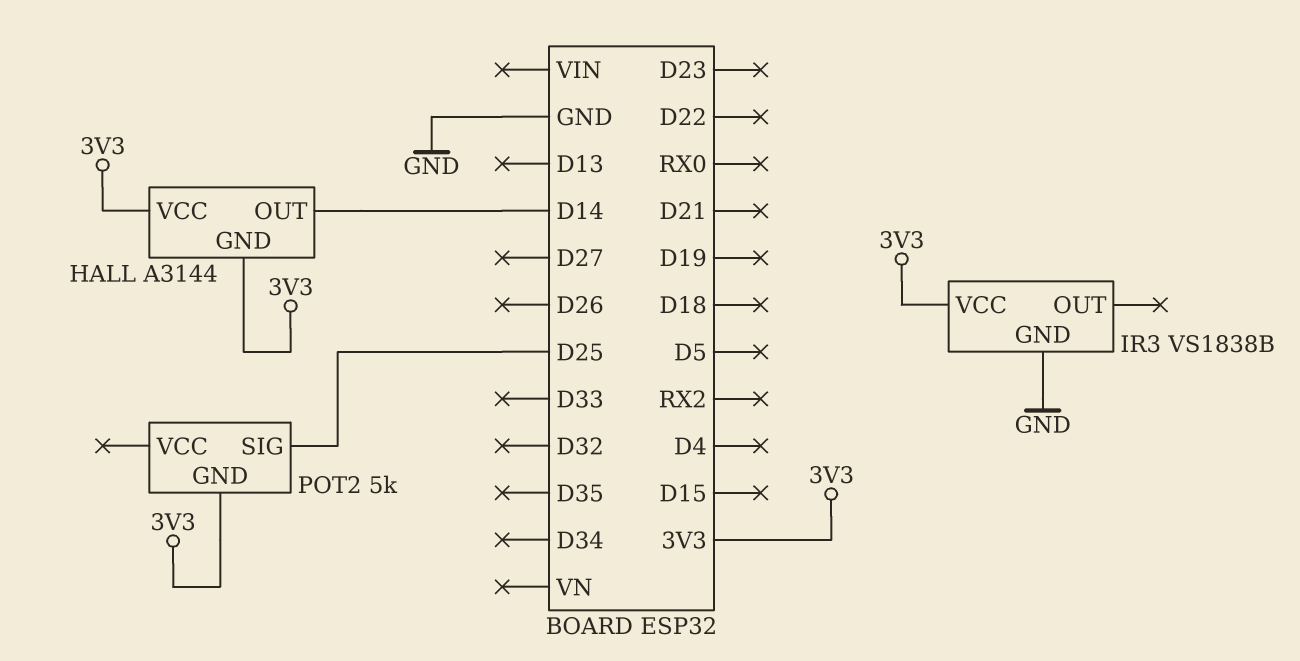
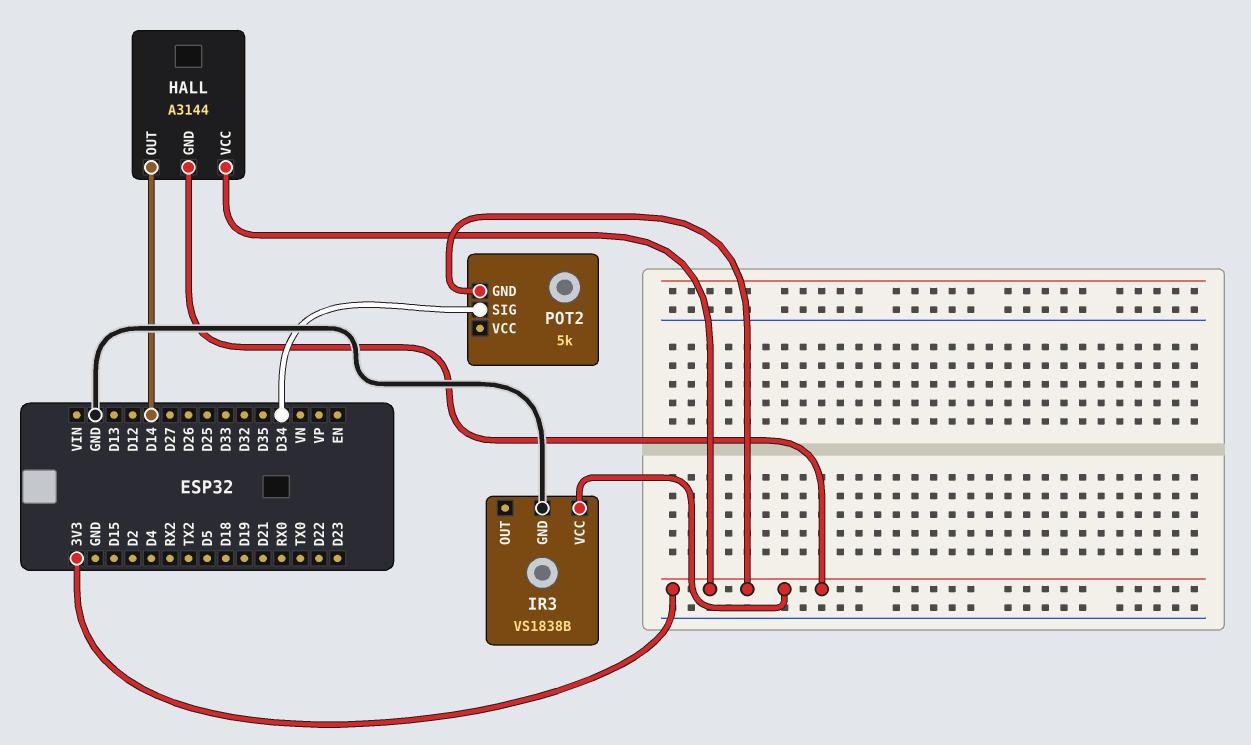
POT2 pin SIG: D25 -> D34

